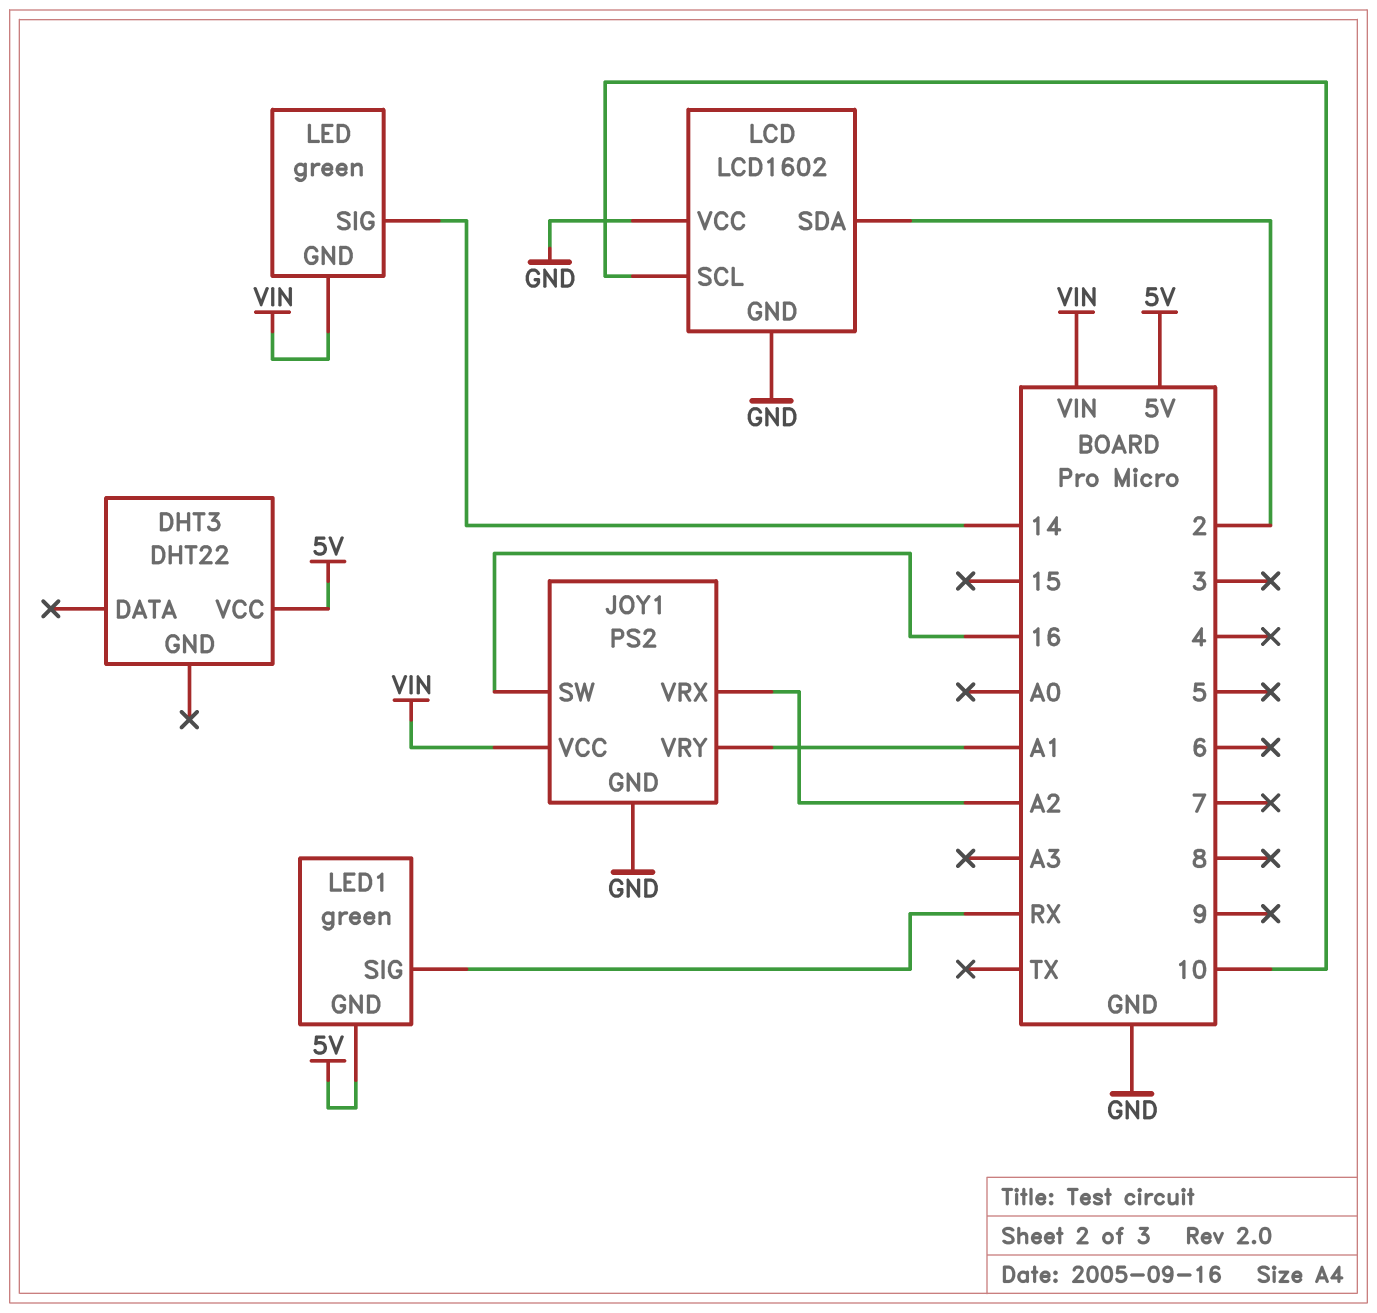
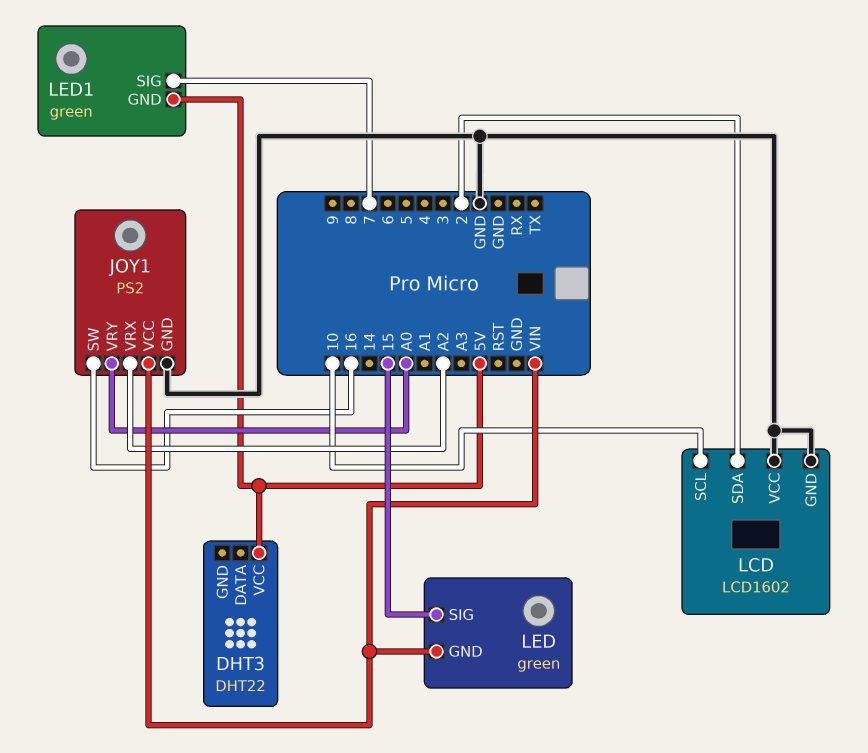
JOY1 pin VRY: A1 -> A0
LED pin SIG: 14 -> 15
LED1 pin SIG: RX -> 7

